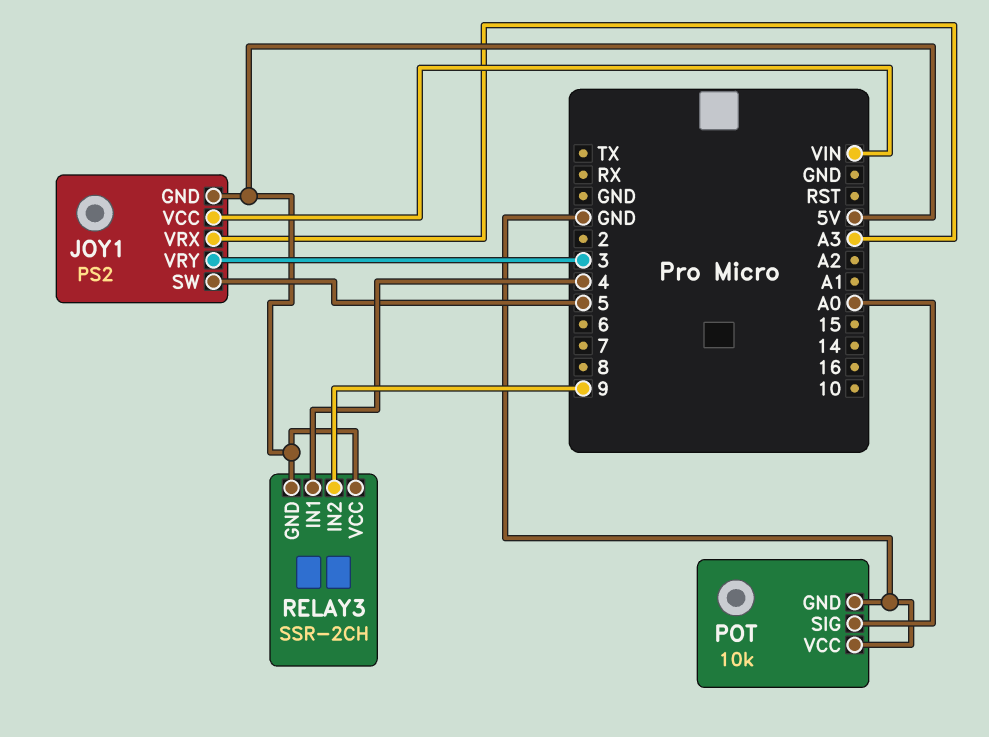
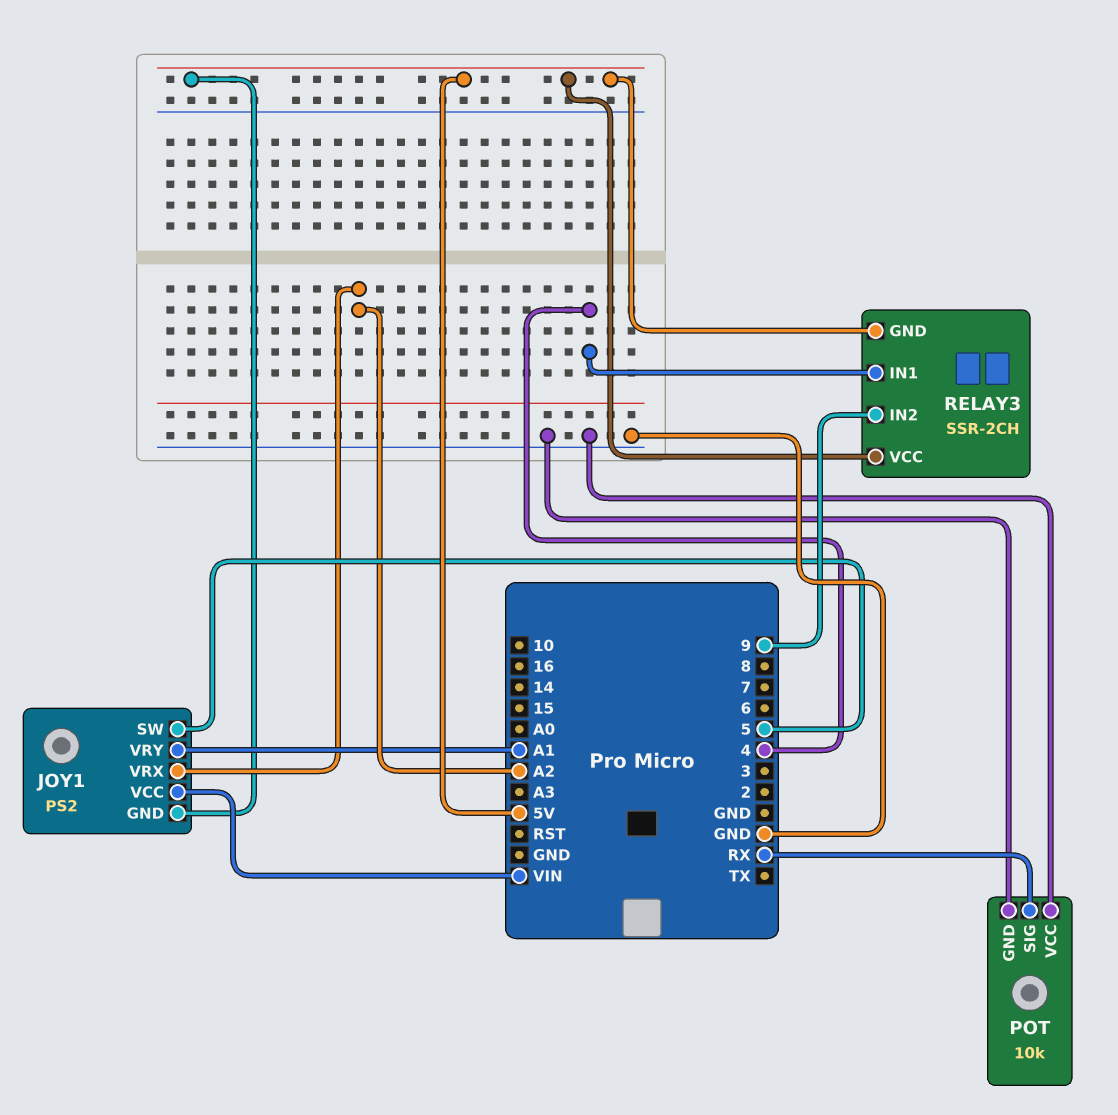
JOY1 pin VRX: A3 -> A2
JOY1 pin VRY: 3 -> A1
POT pin SIG: A0 -> RX

